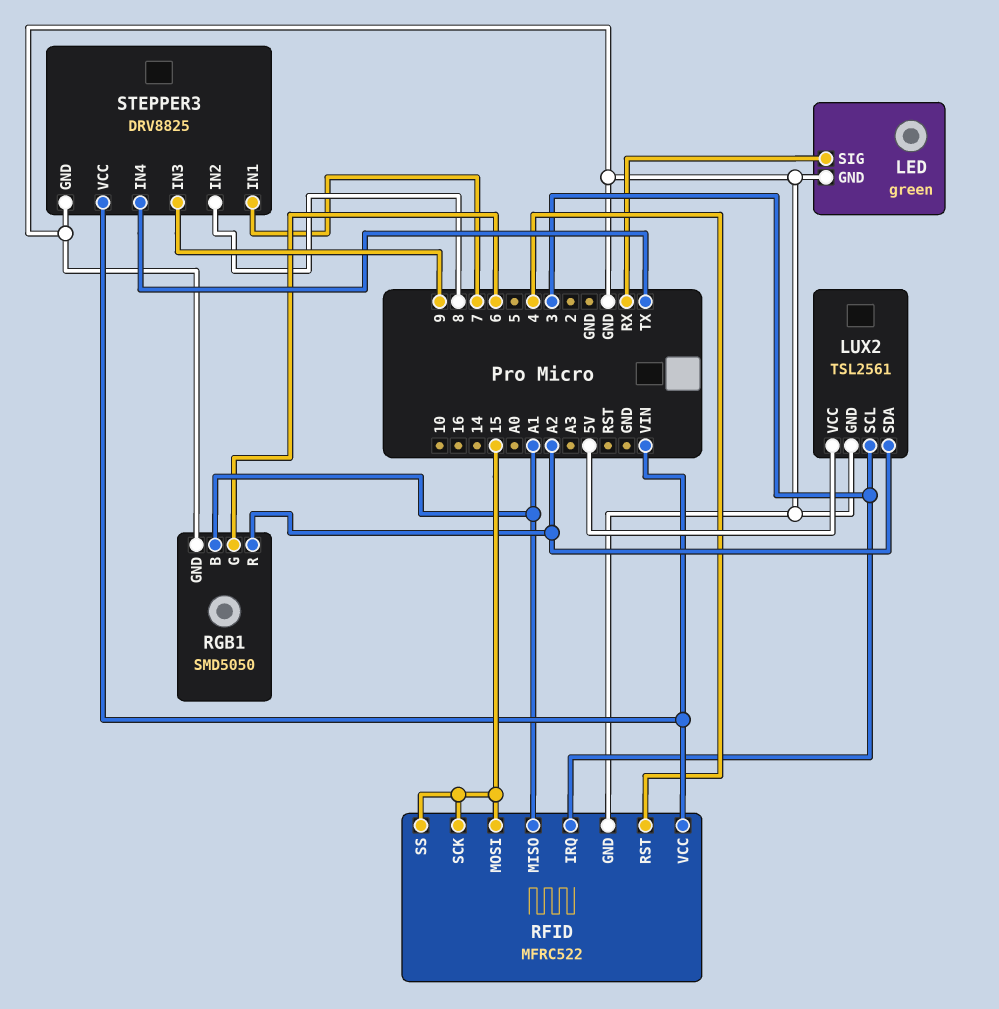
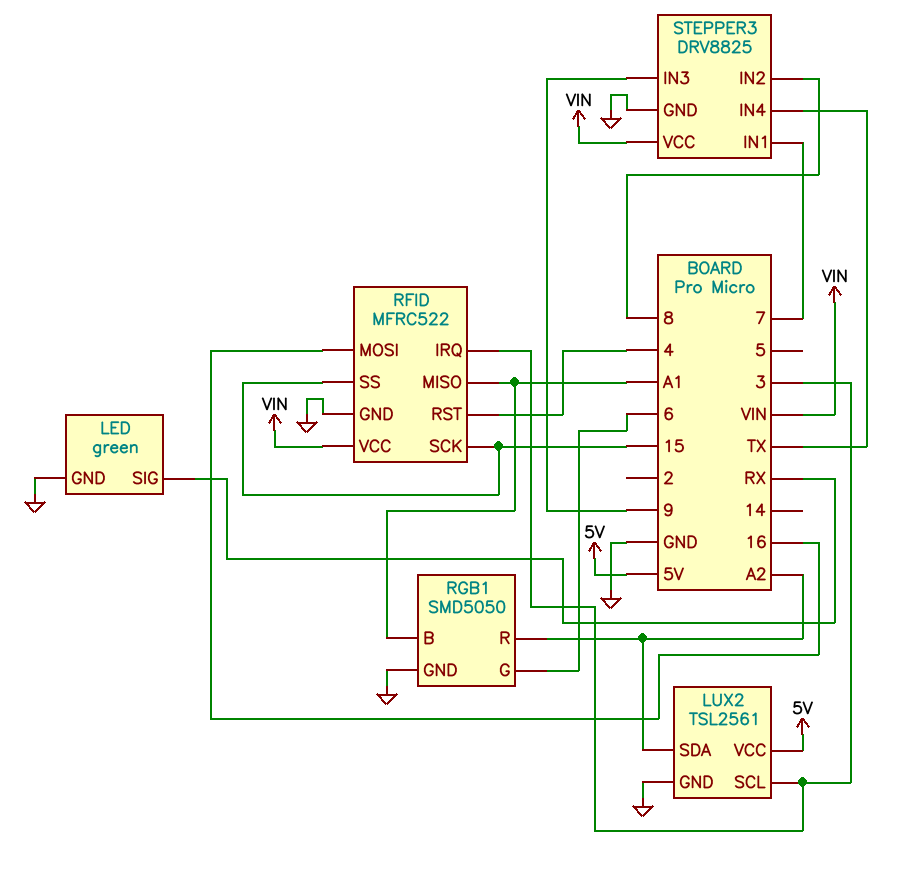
RFID pin MOSI: 15 -> 16

